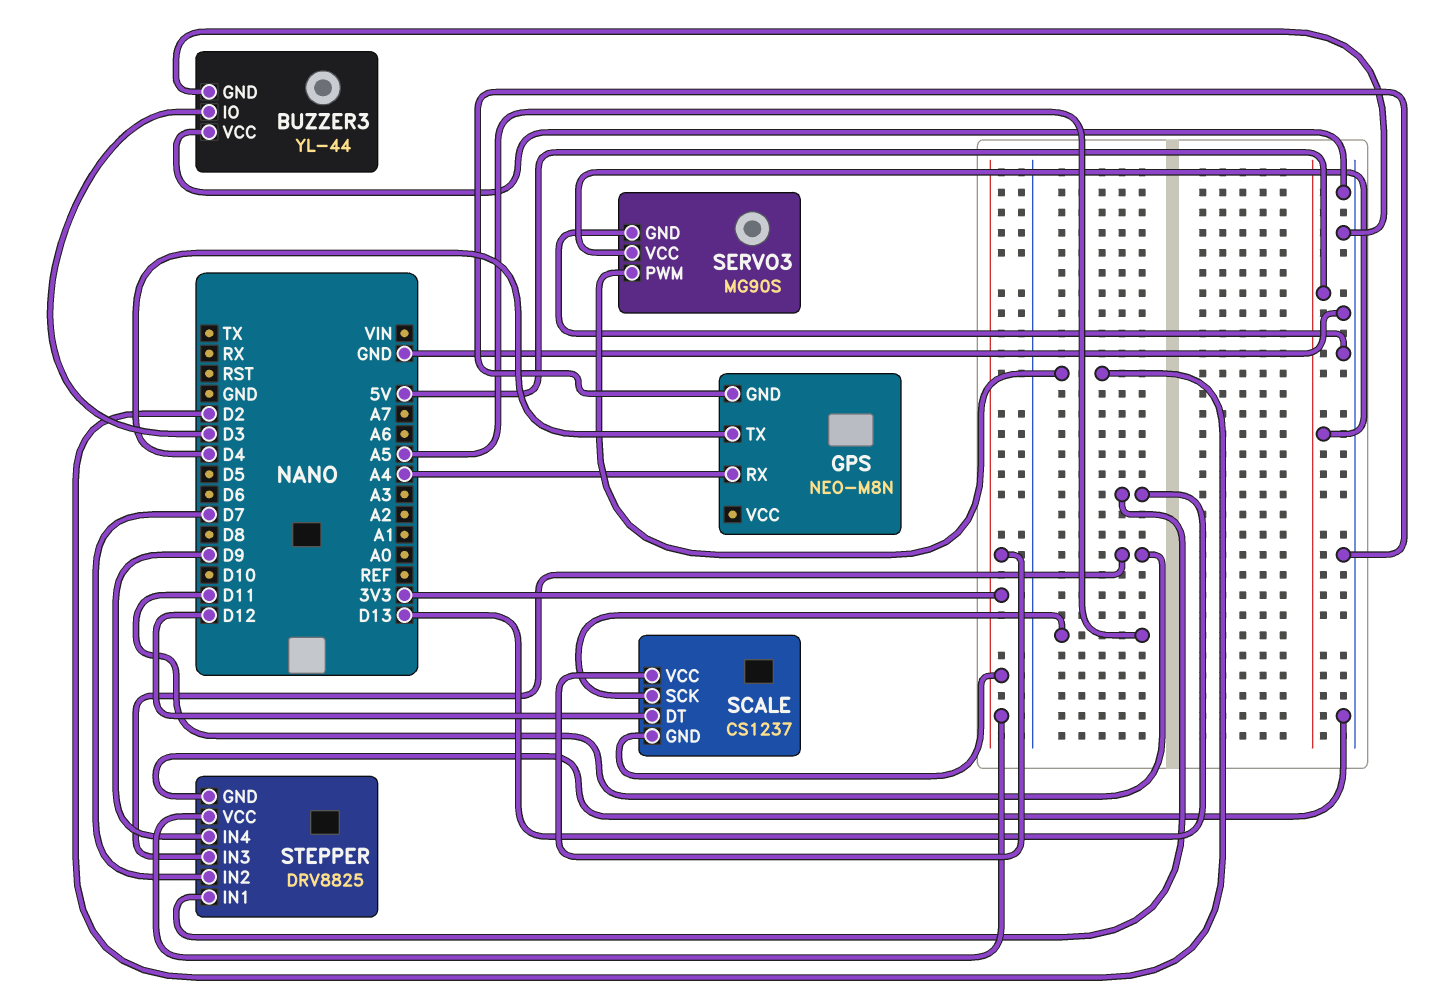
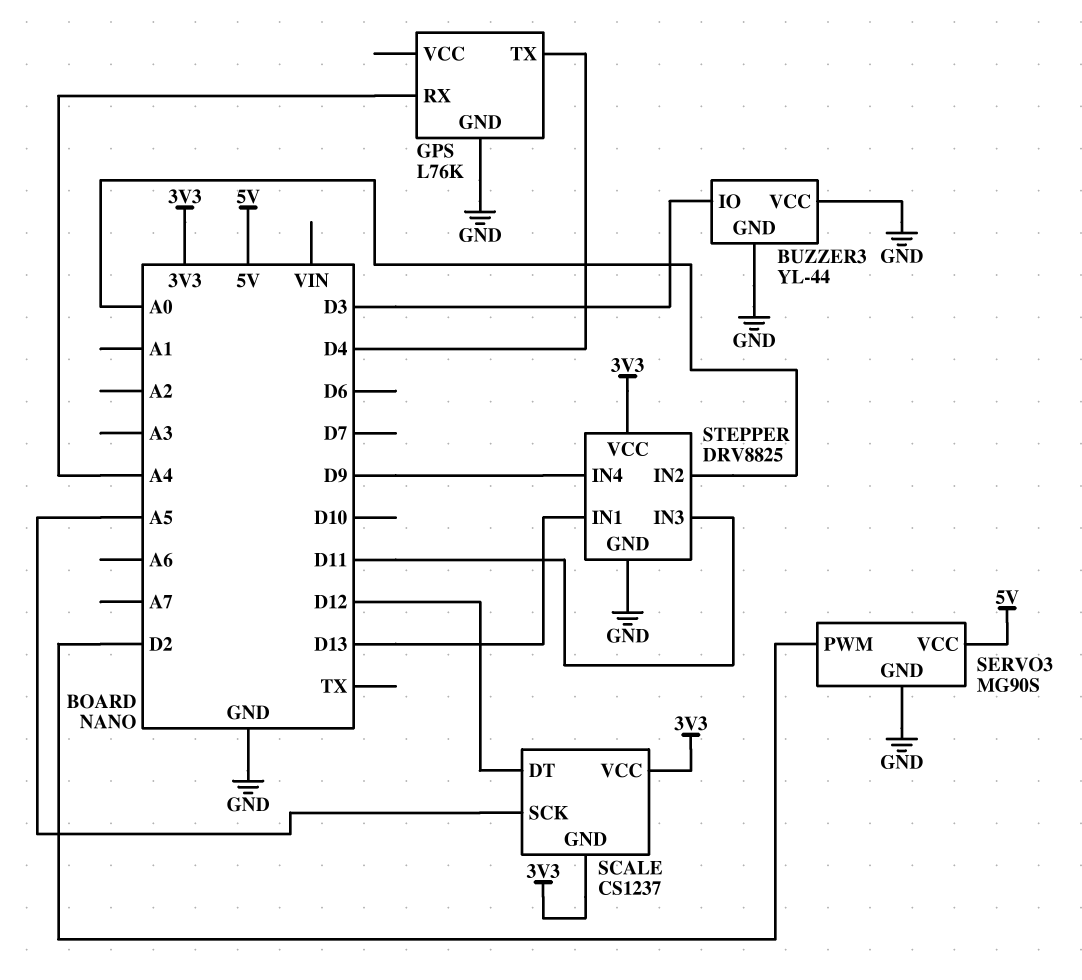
GPS: NEO-M8N -> L76K
STEPPER pin IN2: D7 -> A0

